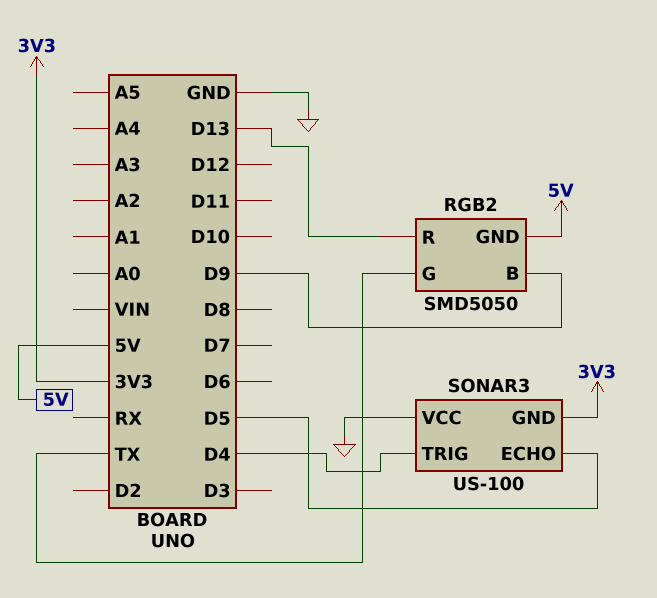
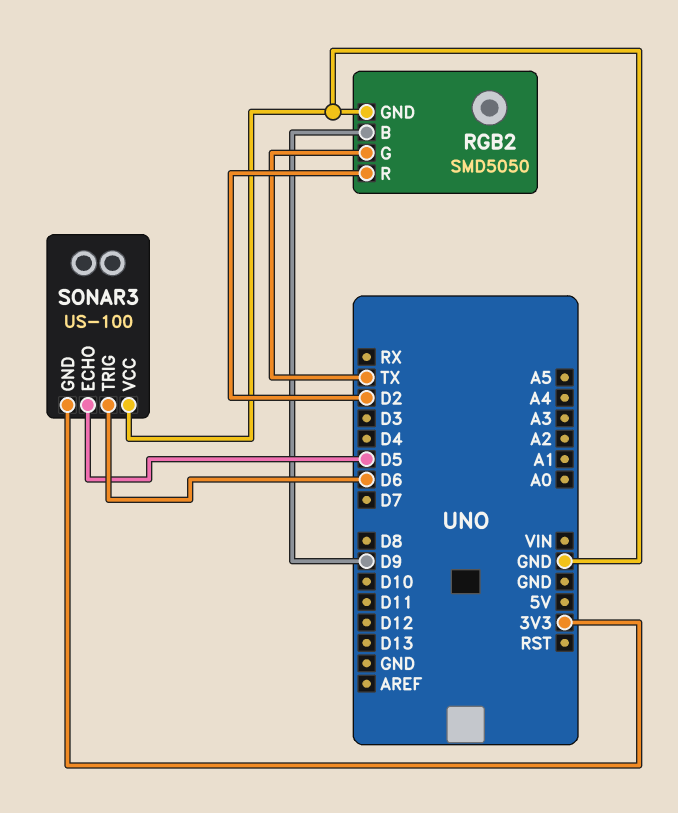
RGB2 pin GND: 5V -> GND
RGB2 pin R: D13 -> D2
SONAR3 pin TRIG: D4 -> D6

